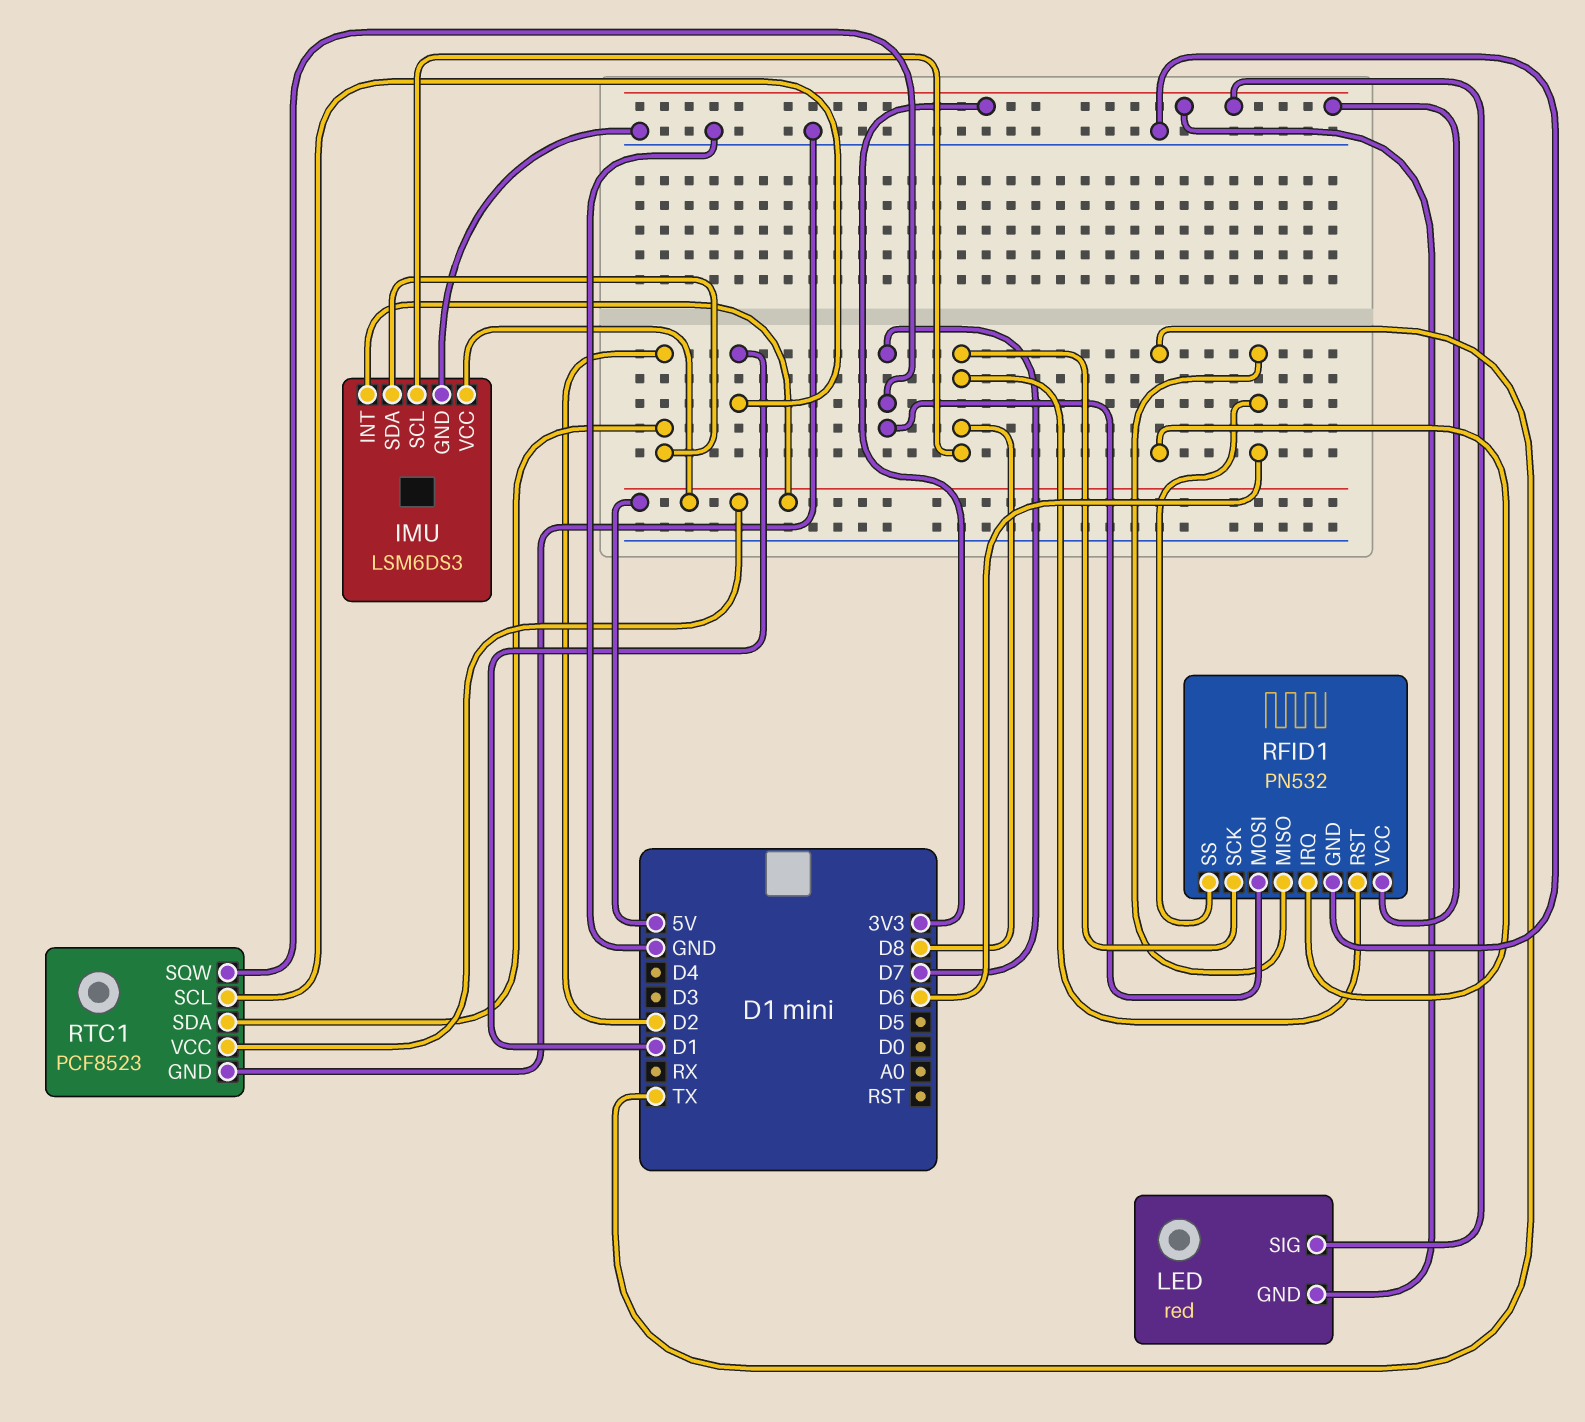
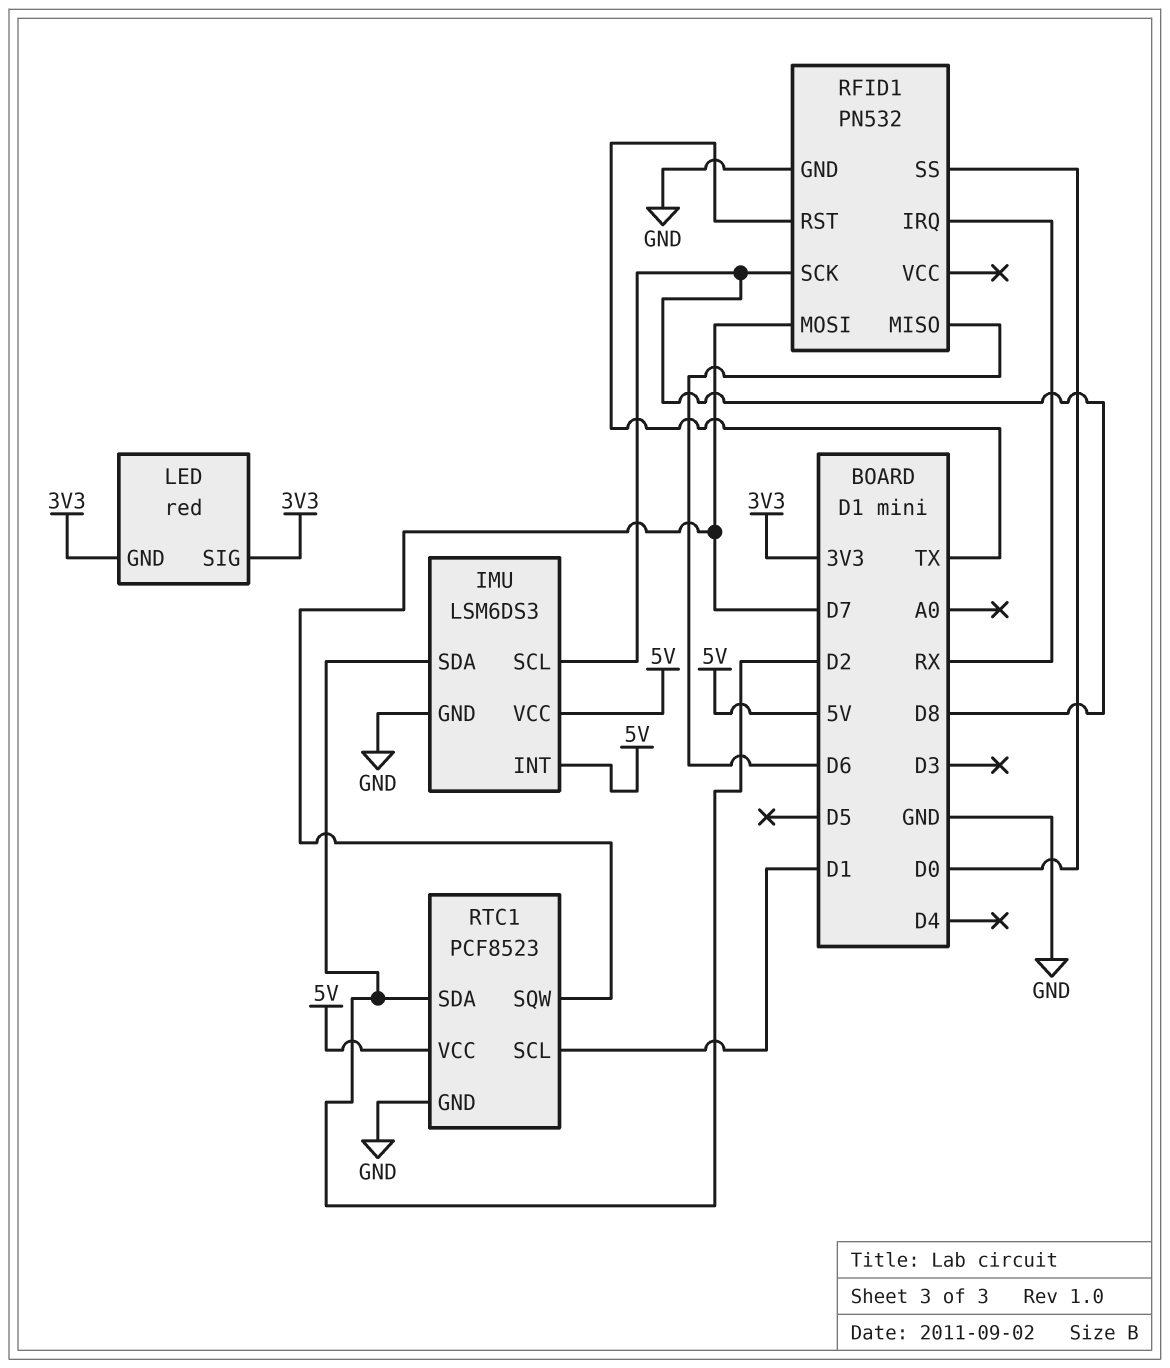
RFID1 pin IRQ: TX -> RX
RFID1 pin RST: D8 -> TX
RFID1 pin SS: D6 -> D0
RFID1 pin VCC: 3V3 -> none

